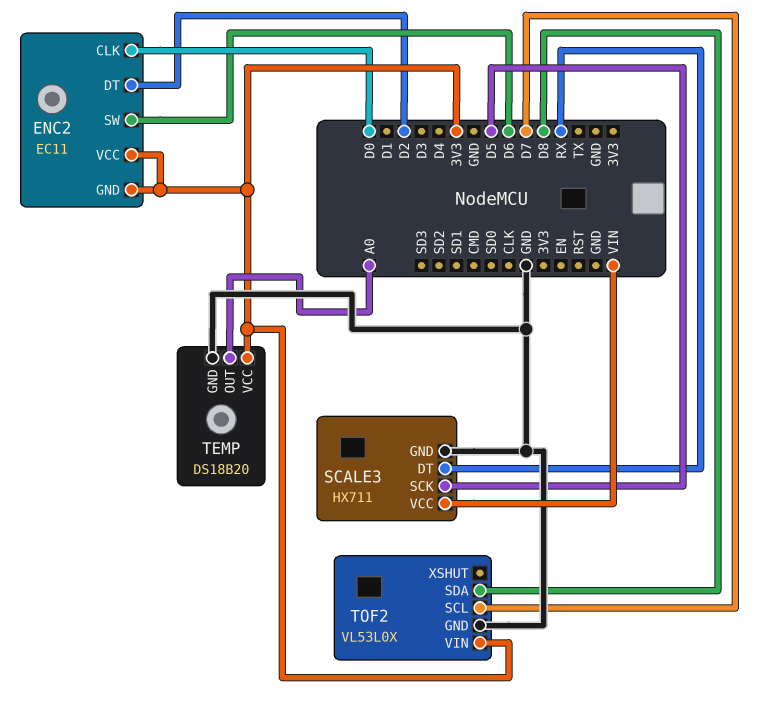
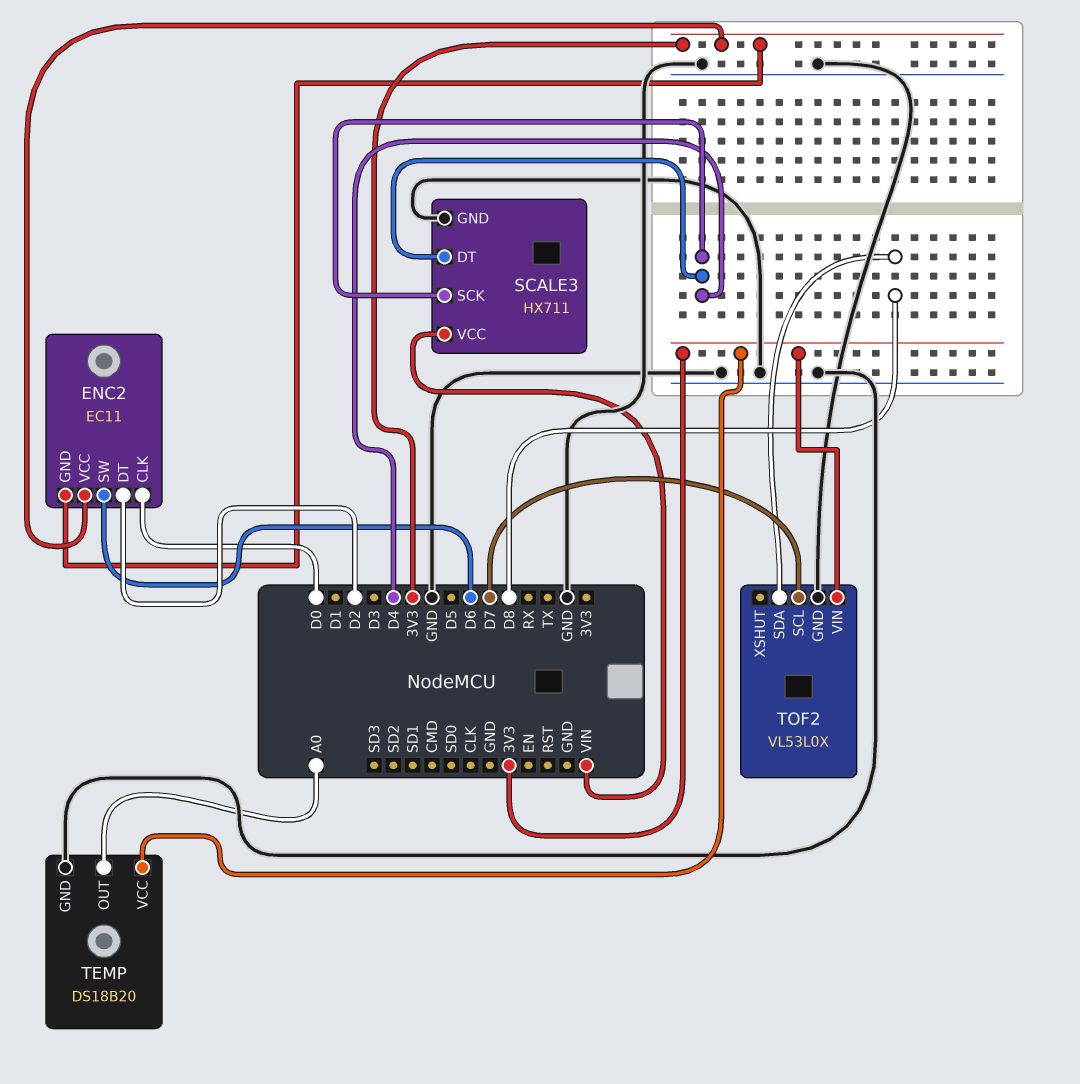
SCALE3 pin DT: RX -> D4
SCALE3 pin SCK: D5 -> D4

